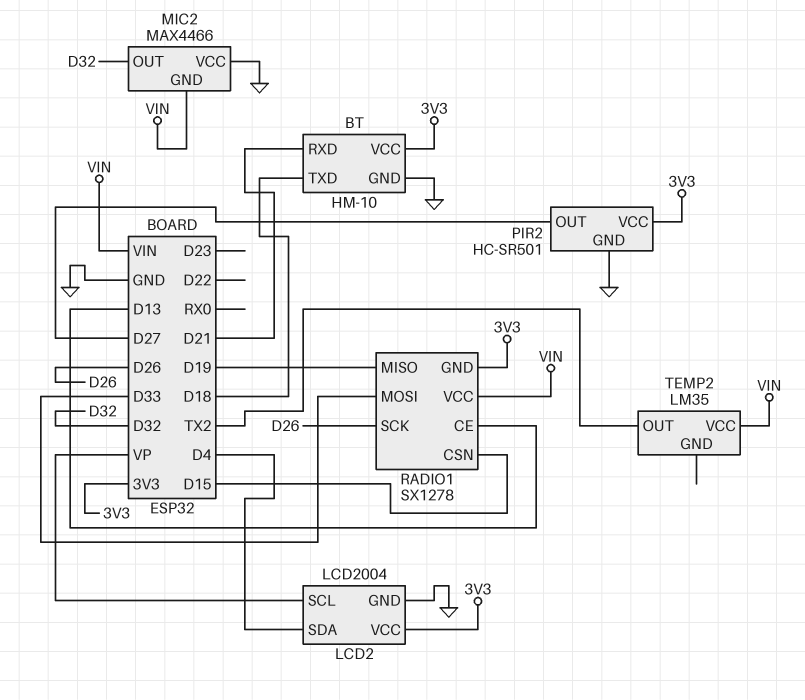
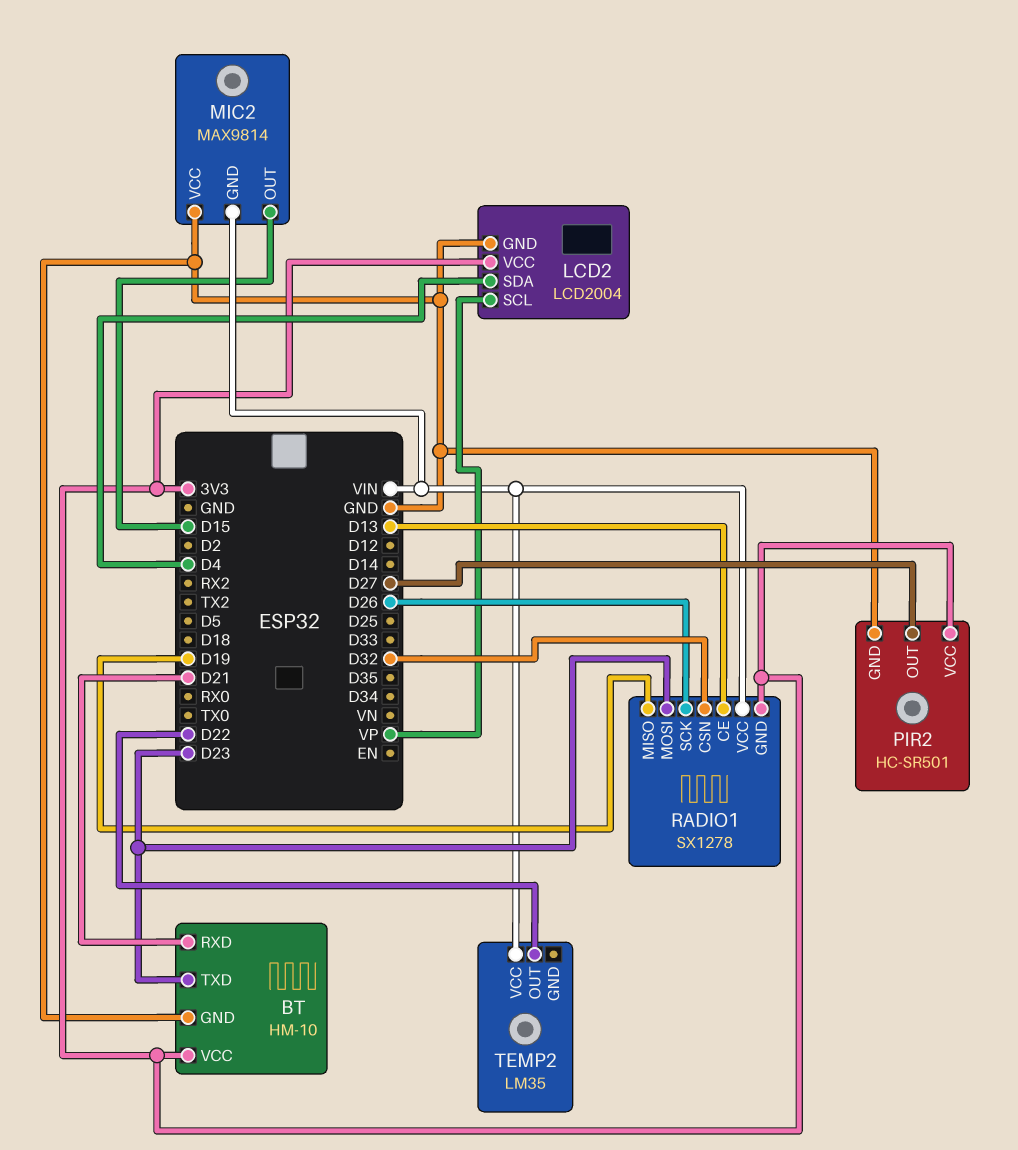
BT pin TXD: D18 -> D23
MIC2: MAX4466 -> MAX9814
MIC2 pin OUT: D32 -> D15
RADIO1 pin CSN: D15 -> D32
RADIO1 pin MOSI: D33 -> D23
TEMP2 pin OUT: TX2 -> D22

